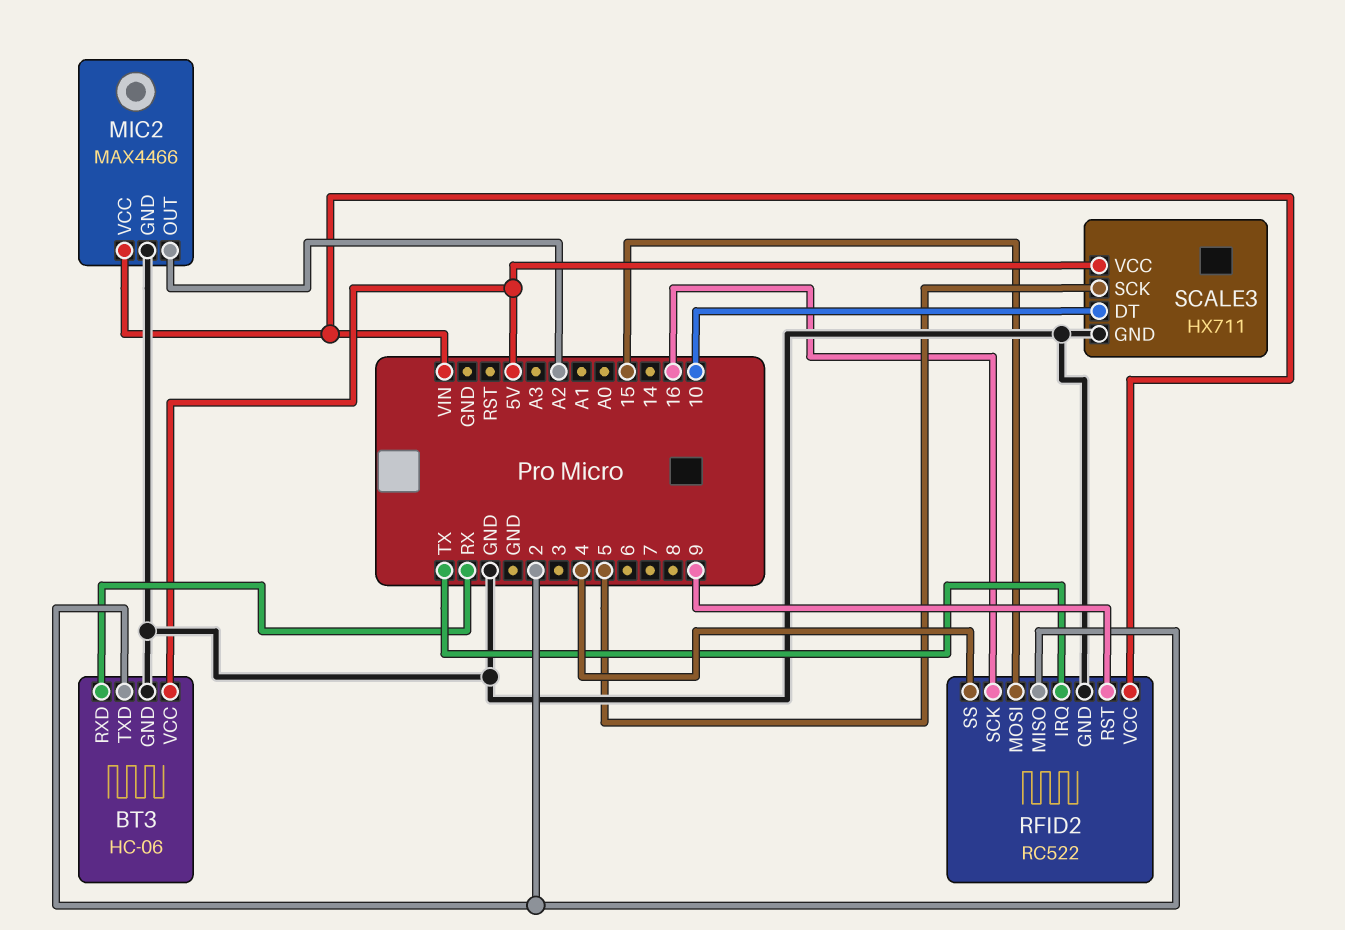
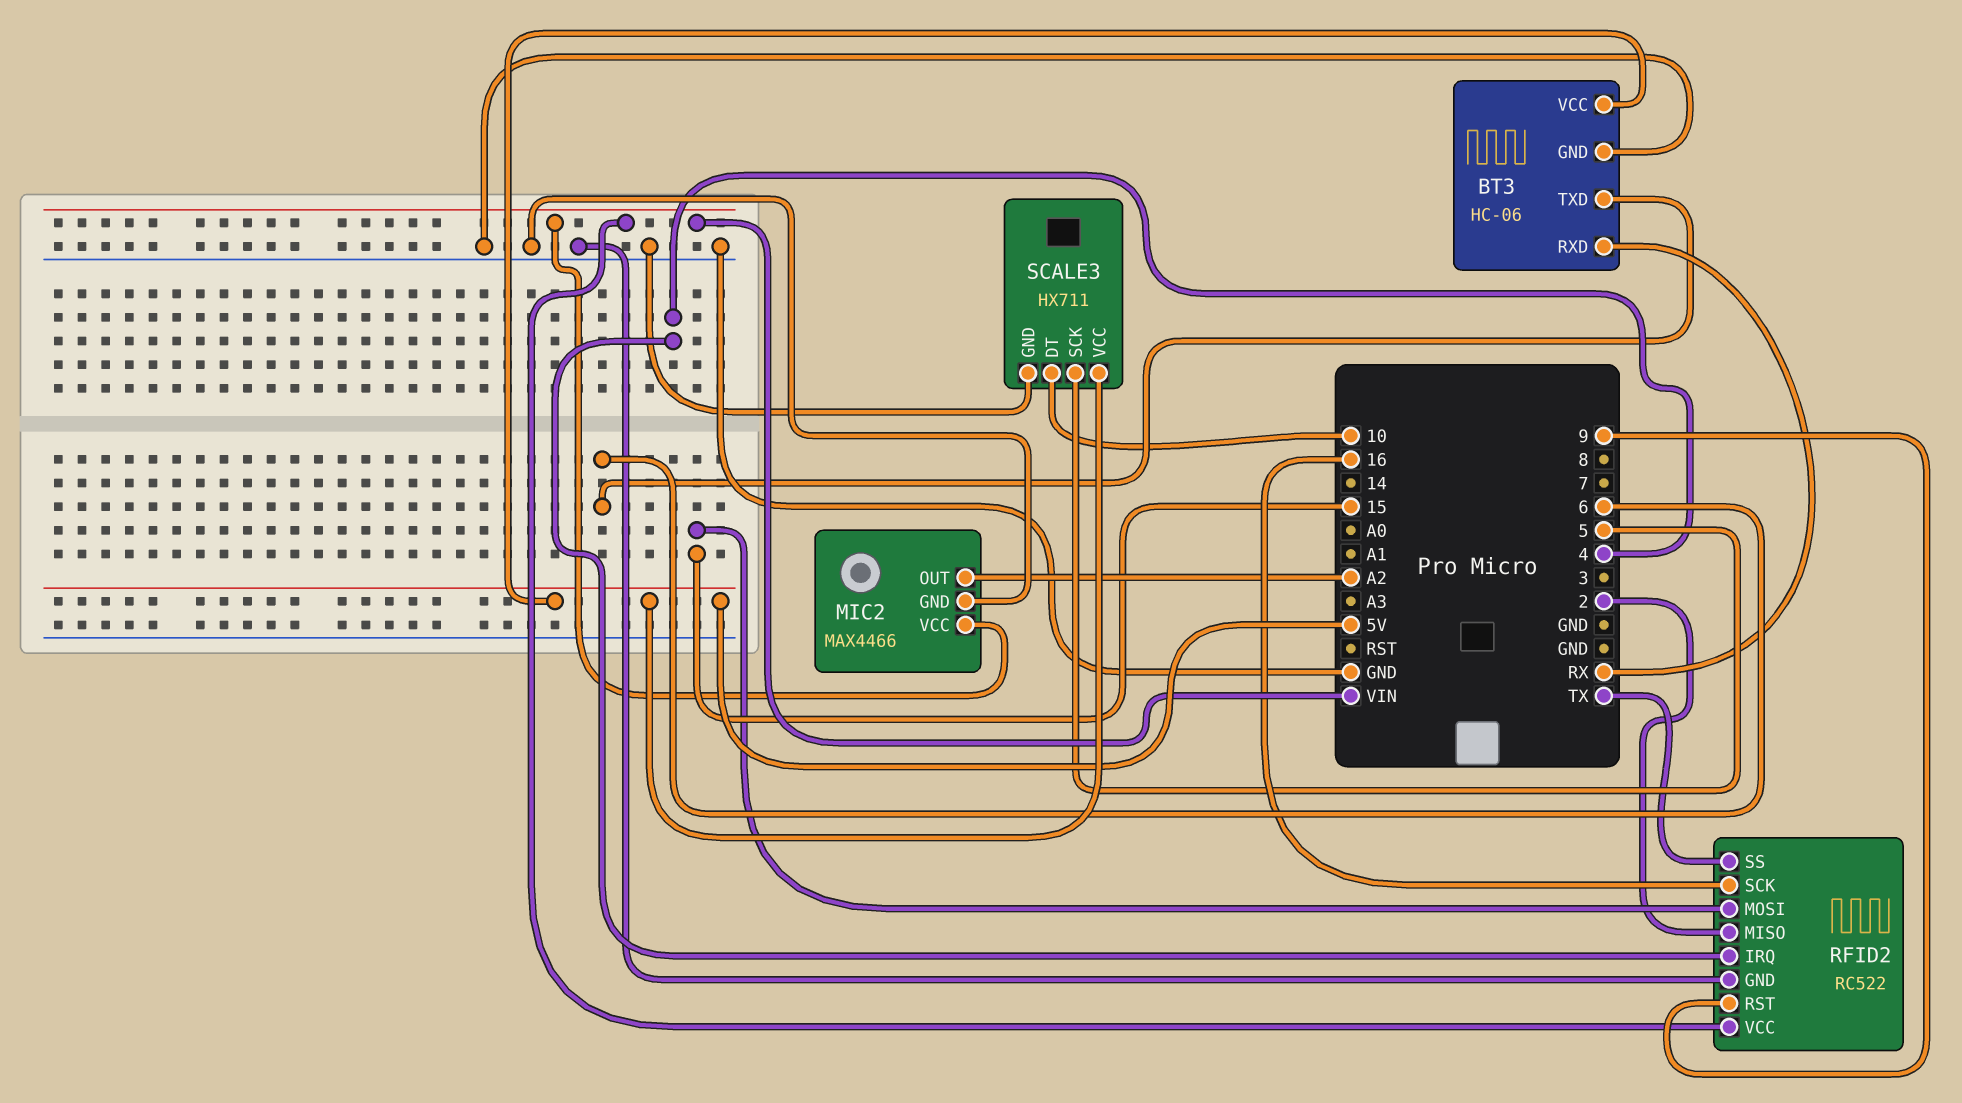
BT3 pin TXD: 2 -> 6
RFID2 pin IRQ: TX -> 4
RFID2 pin SS: 4 -> TX

